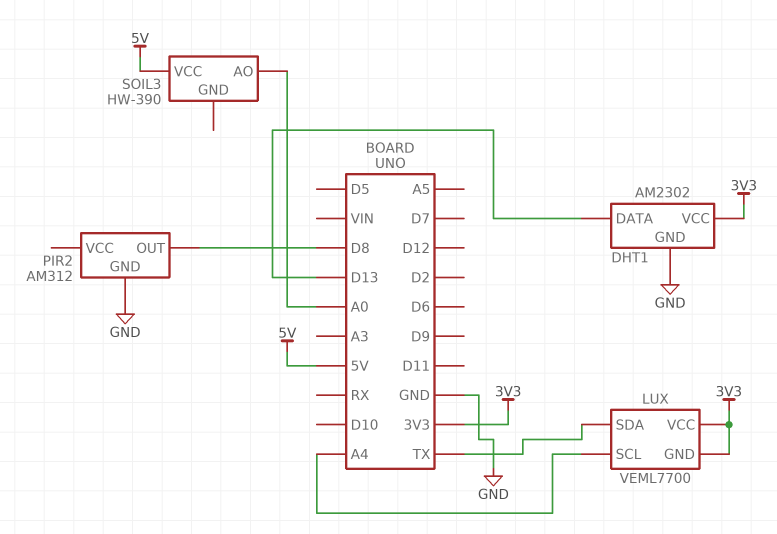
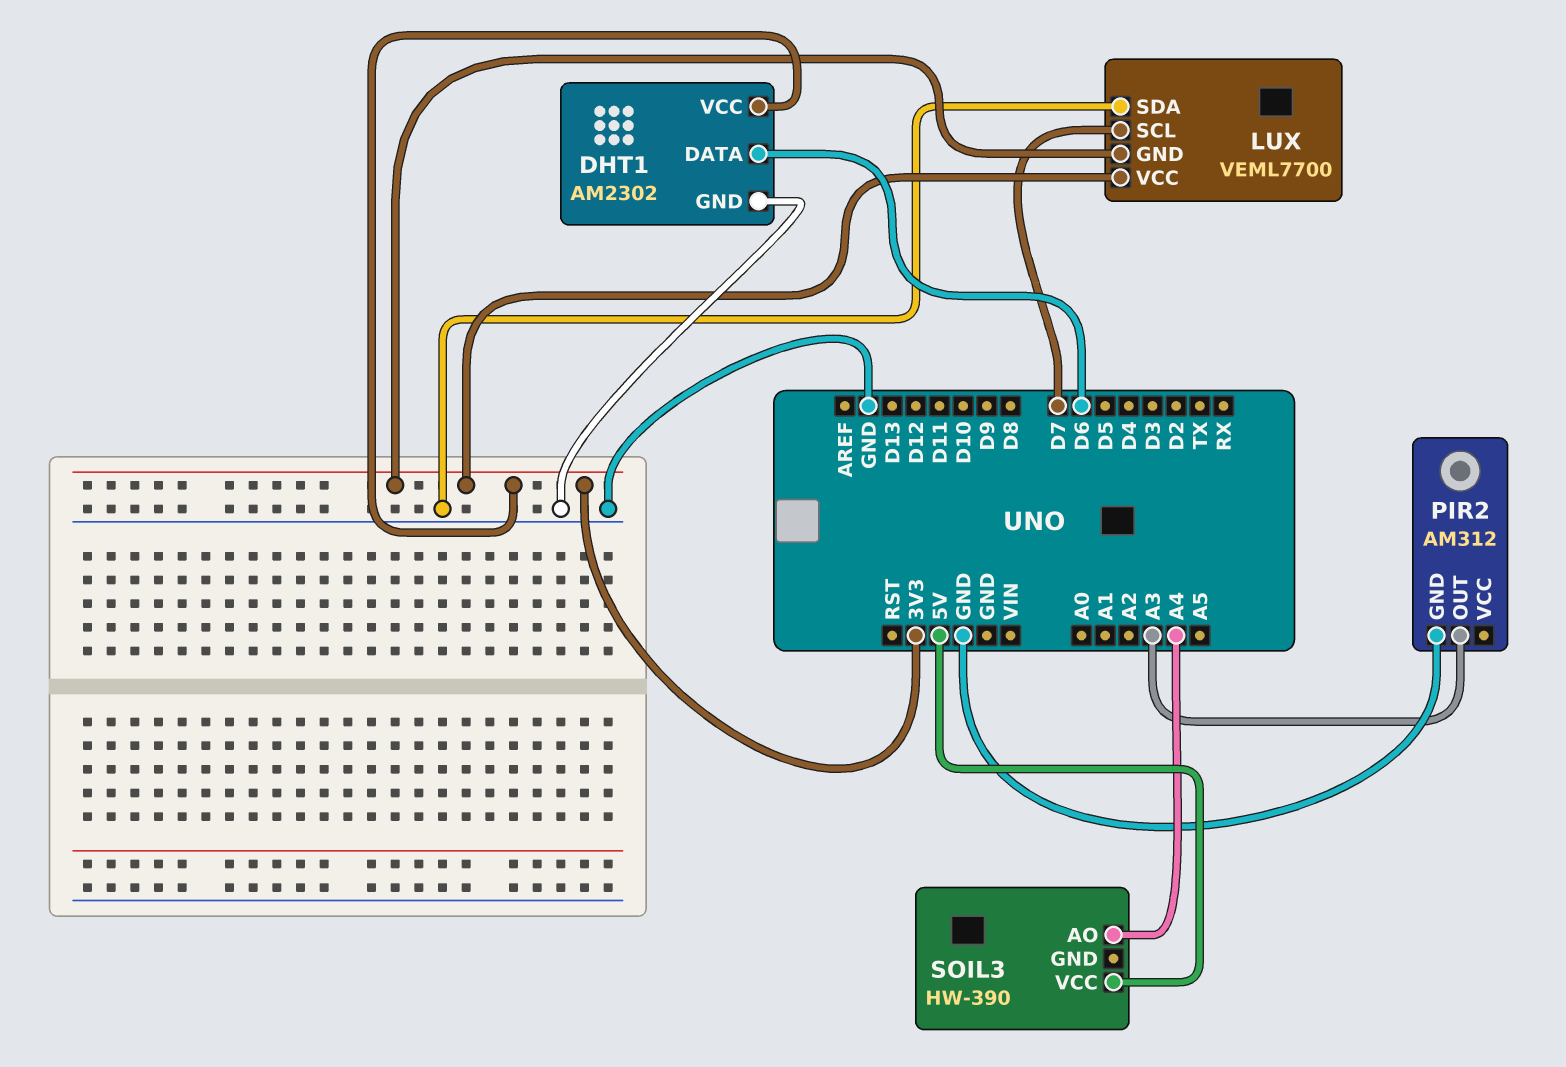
DHT1 pin DATA: D13 -> D6
LUX pin SCL: A4 -> D7
LUX pin SDA: TX -> GND
PIR2 pin OUT: D8 -> A3
SOIL3 pin AO: A0 -> A4

